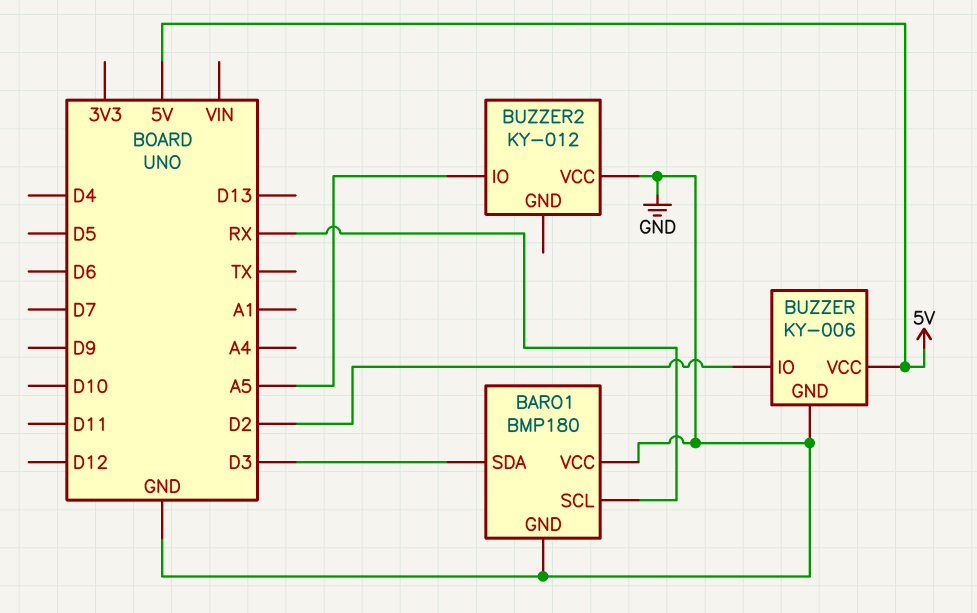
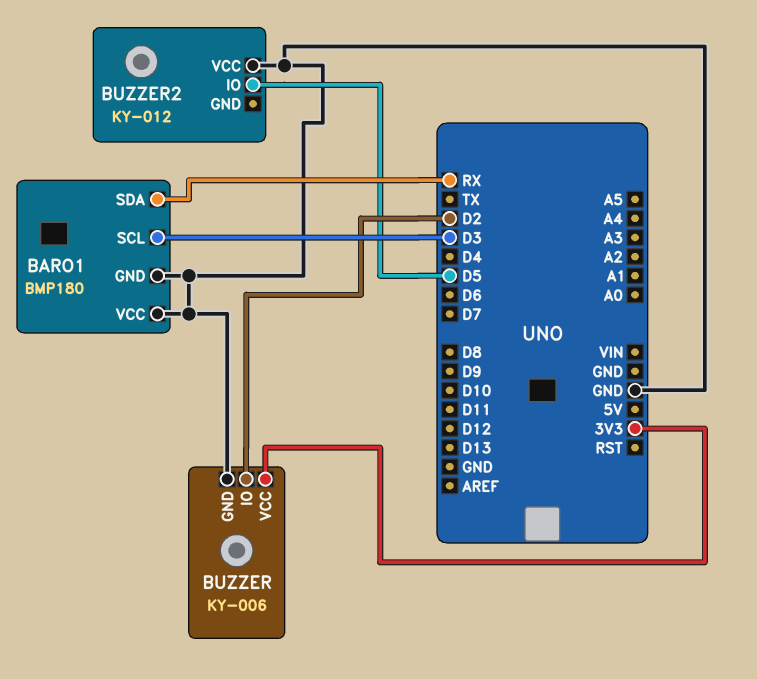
BARO1 pin SCL: RX -> D3
BARO1 pin SDA: D3 -> RX
BUZZER pin VCC: 5V -> 3V3
BUZZER2 pin IO: A5 -> D5

